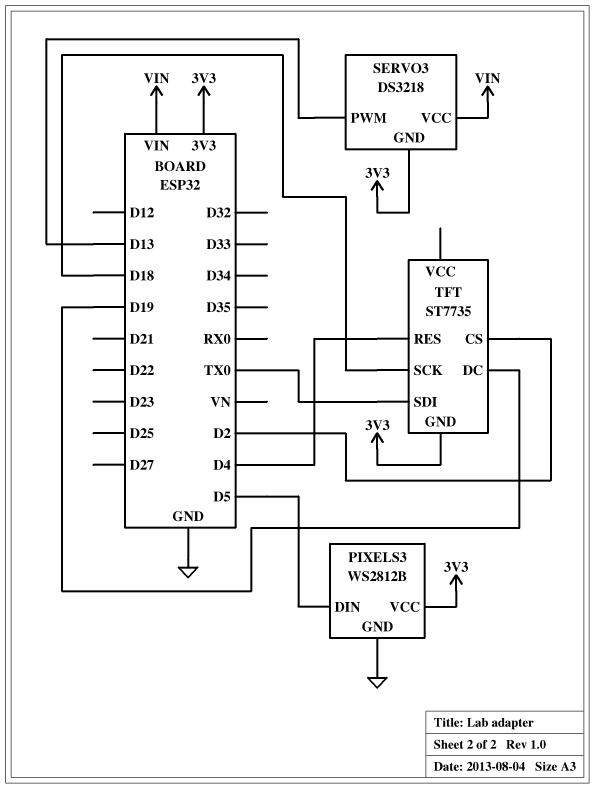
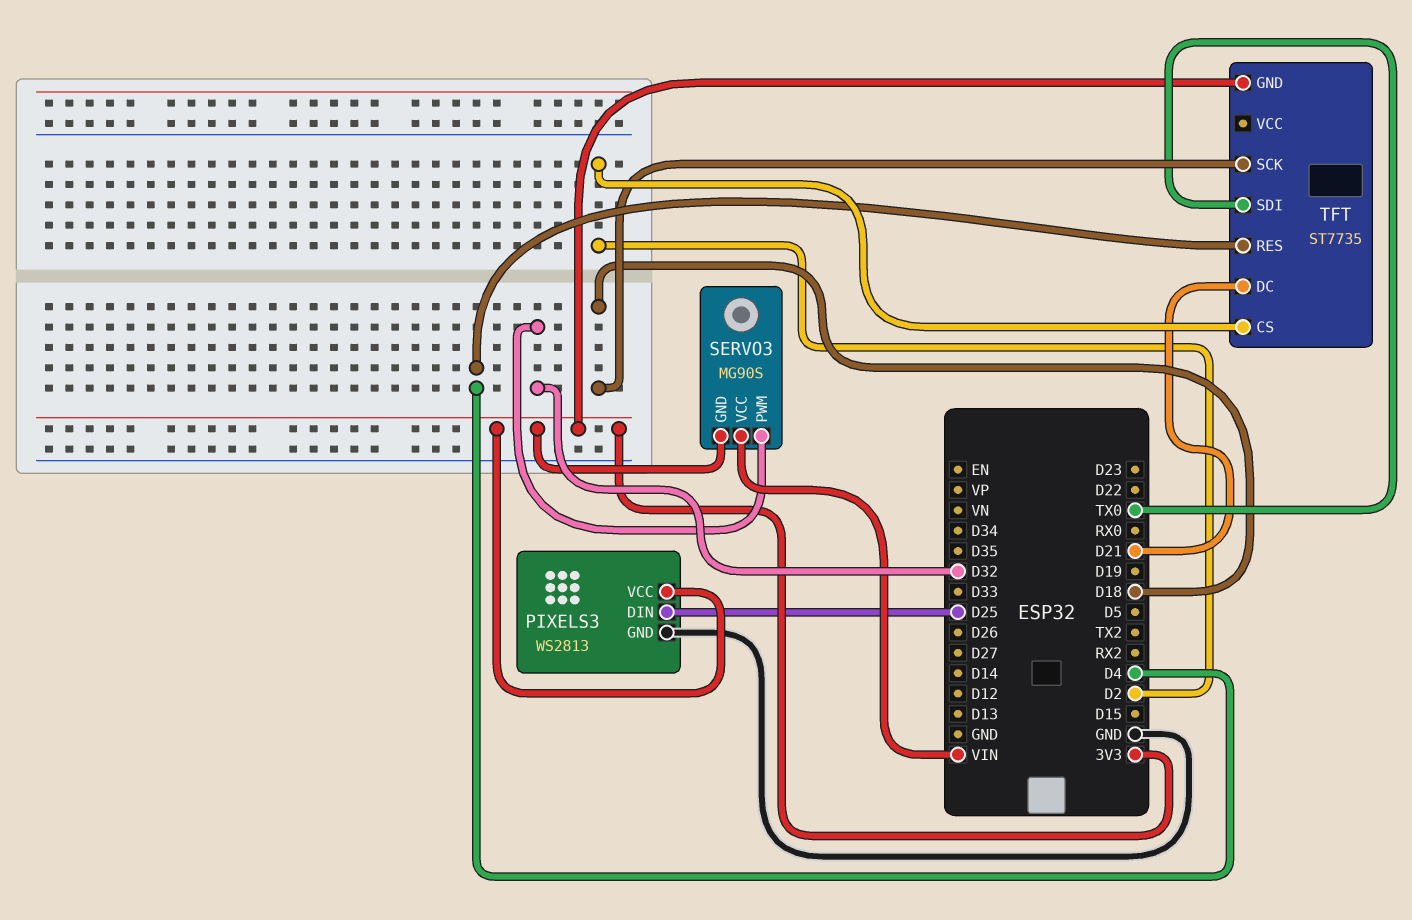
PIXELS3: WS2812B -> WS2813
PIXELS3 pin DIN: D5 -> D25
SERVO3: DS3218 -> MG90S
SERVO3 pin PWM: D13 -> D32
TFT pin DC: D19 -> D21

